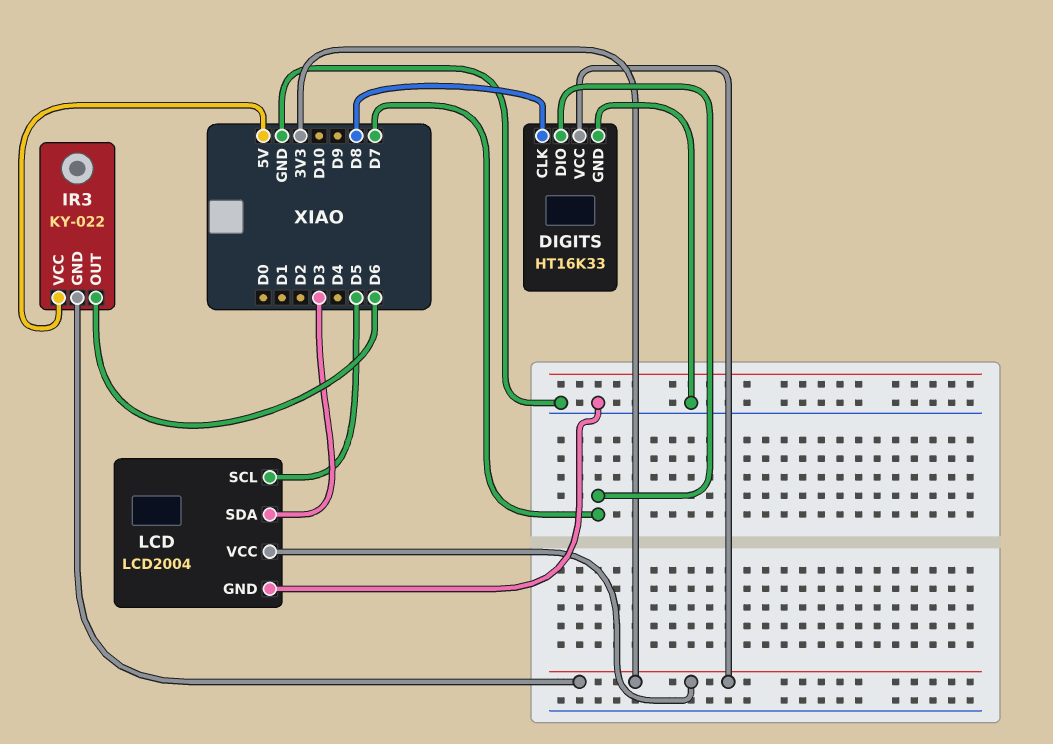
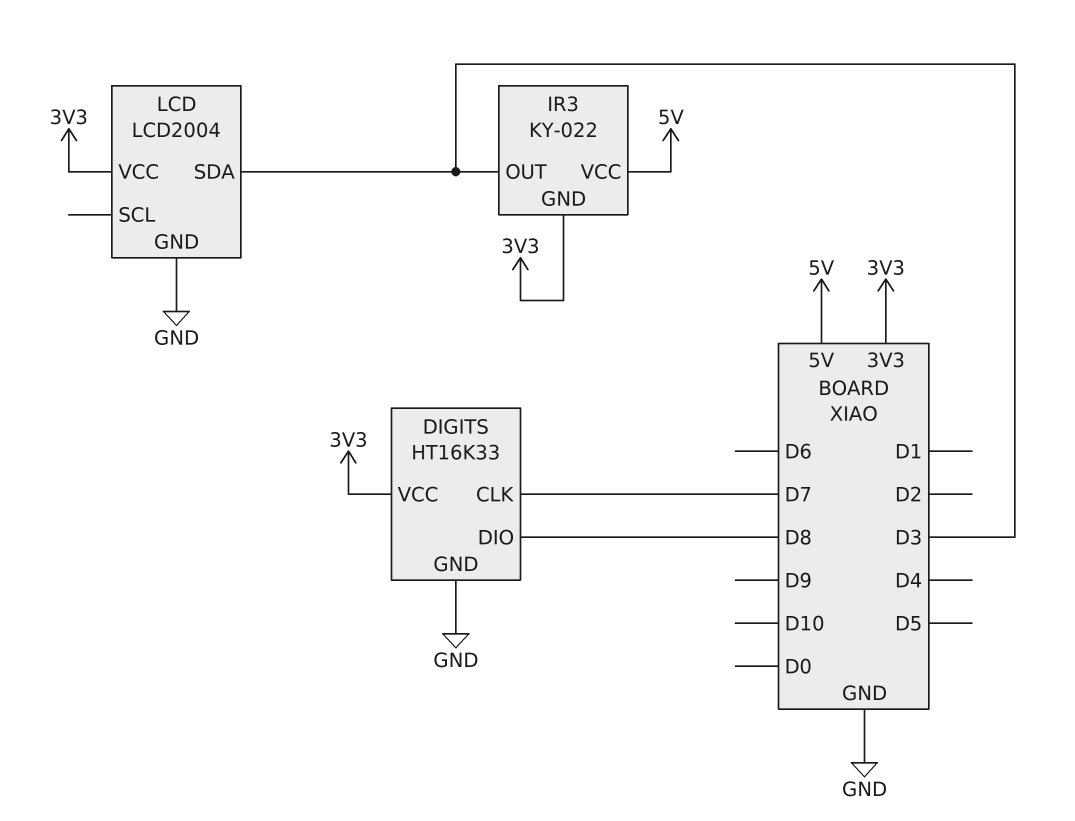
DIGITS pin CLK: D8 -> D7
DIGITS pin DIO: D7 -> D8
IR3 pin OUT: D6 -> D3
LCD pin SCL: D5 -> none

